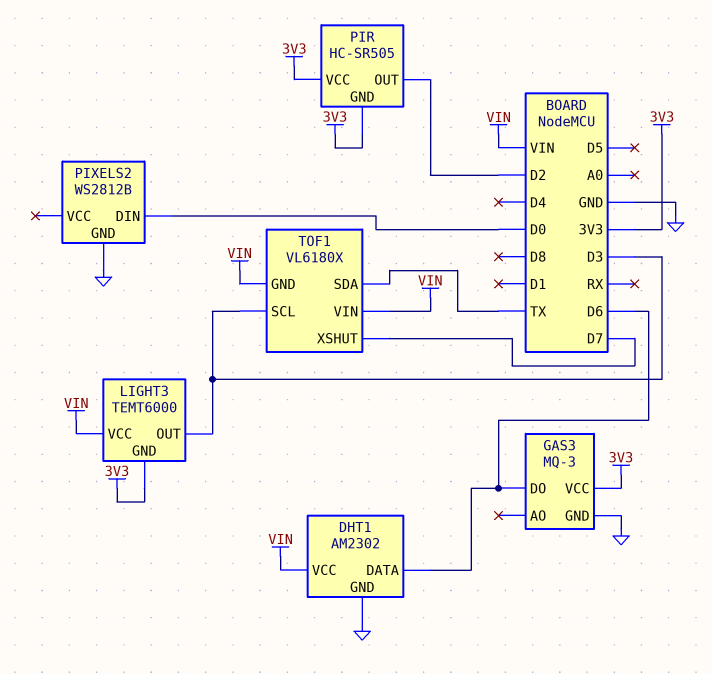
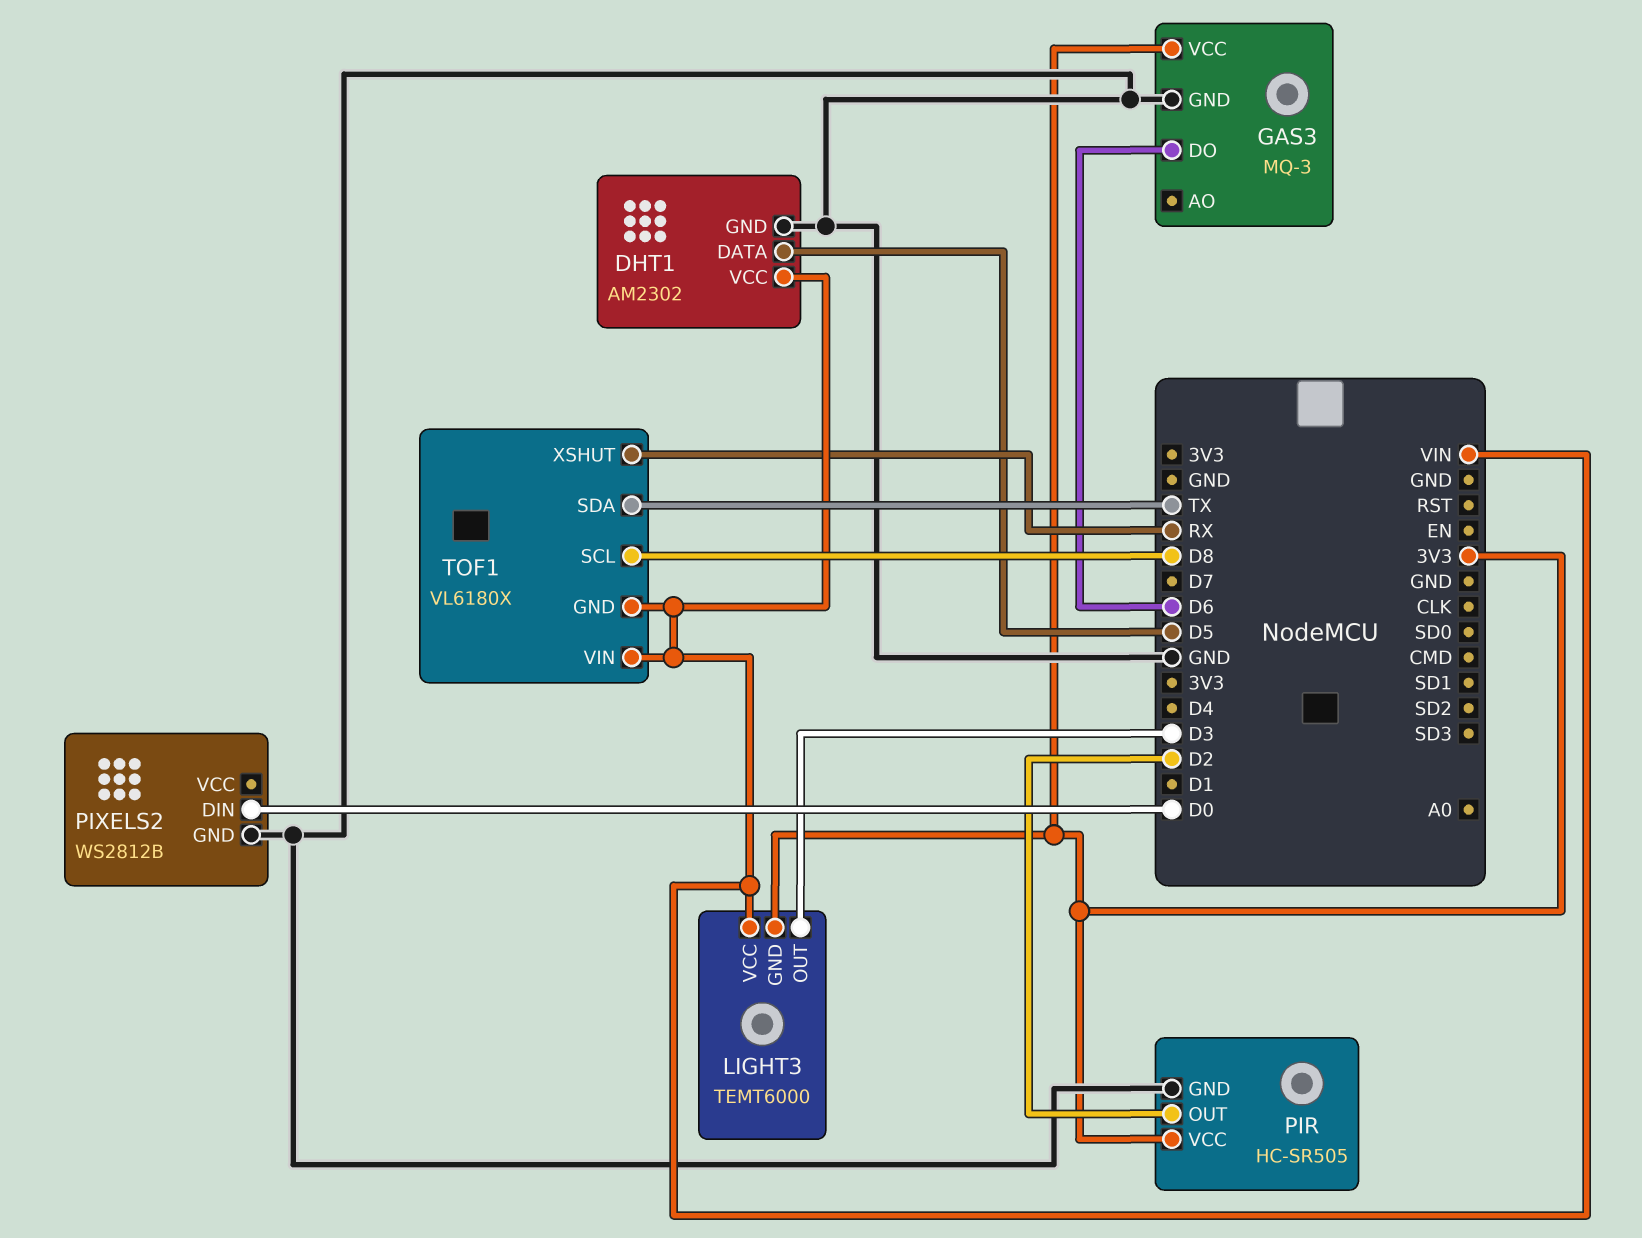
DHT1 pin DATA: D6 -> D5
PIR pin GND: 3V3 -> GND
TOF1 pin SCL: D3 -> D8
TOF1 pin XSHUT: D7 -> RX

